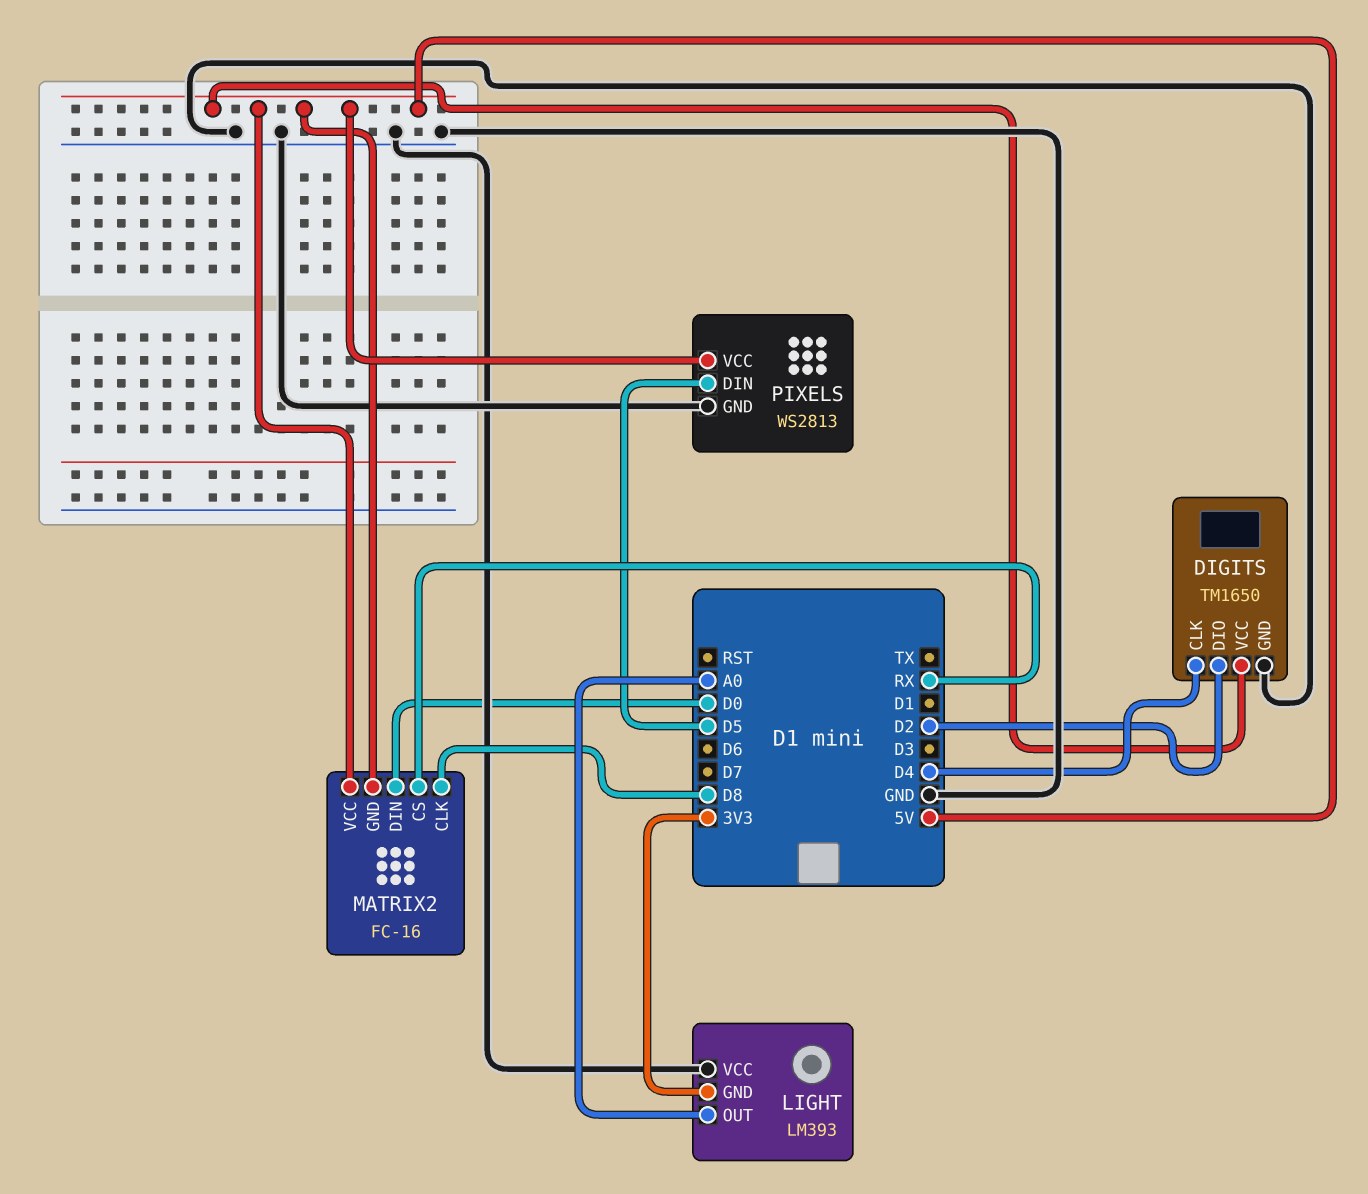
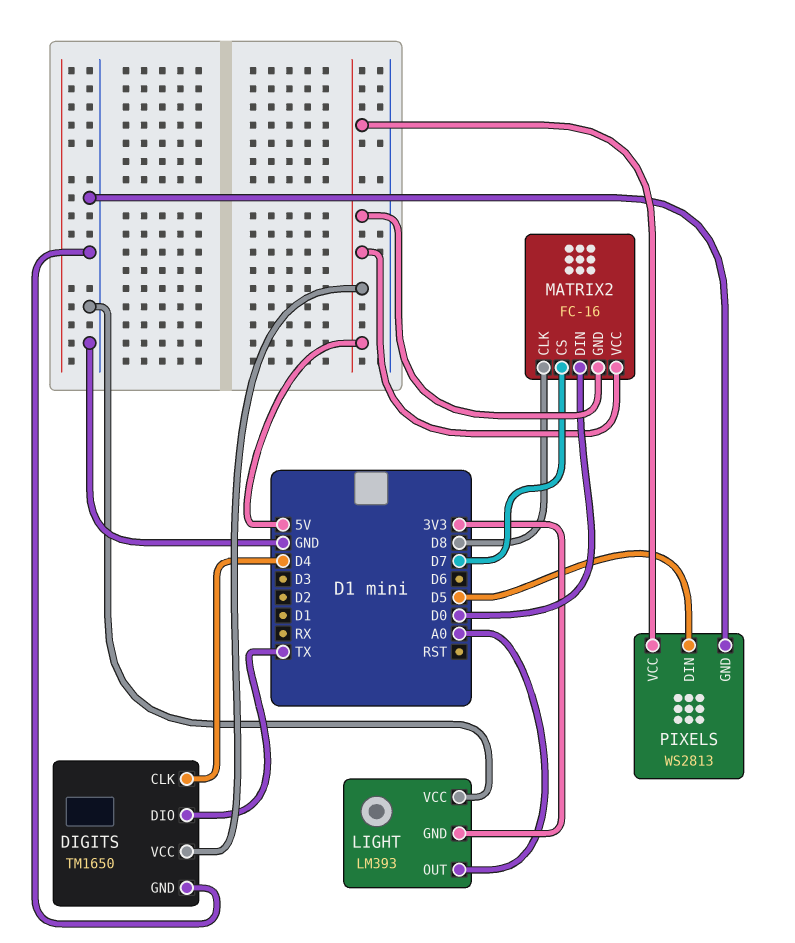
DIGITS pin DIO: D2 -> TX
MATRIX2 pin CS: RX -> D7

